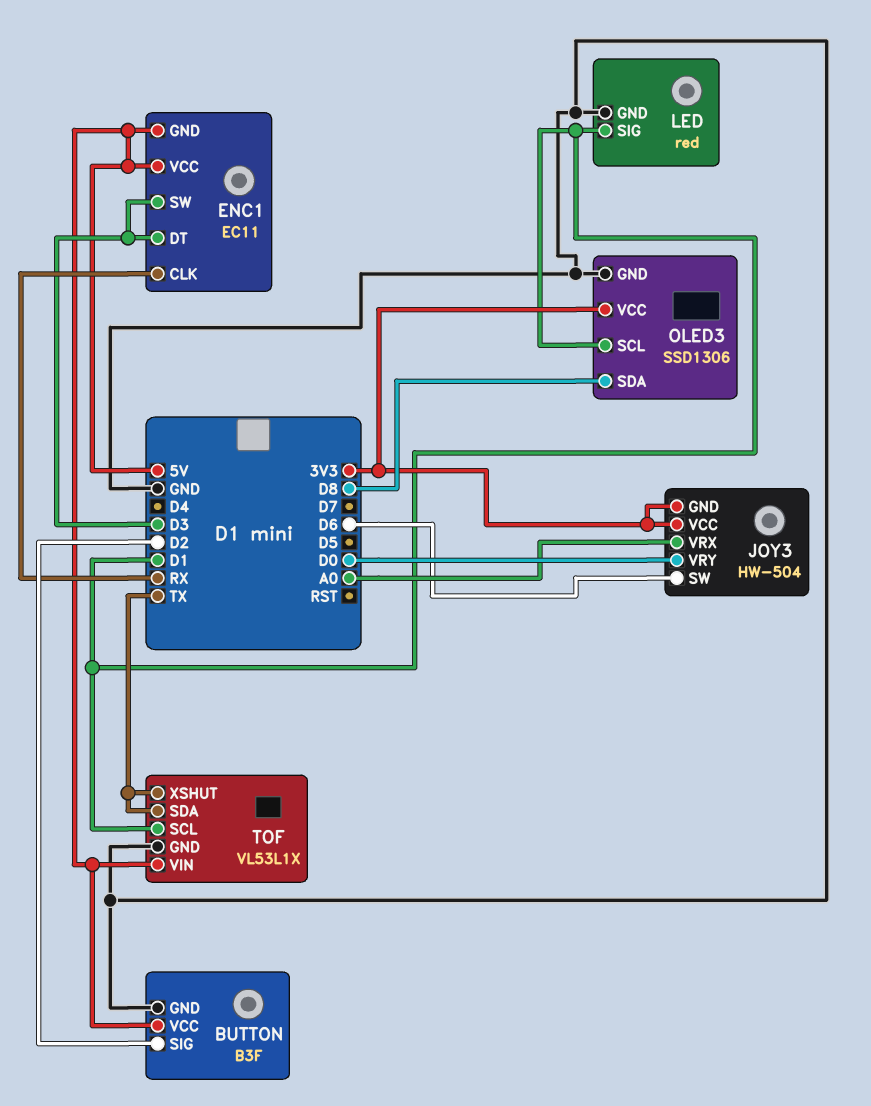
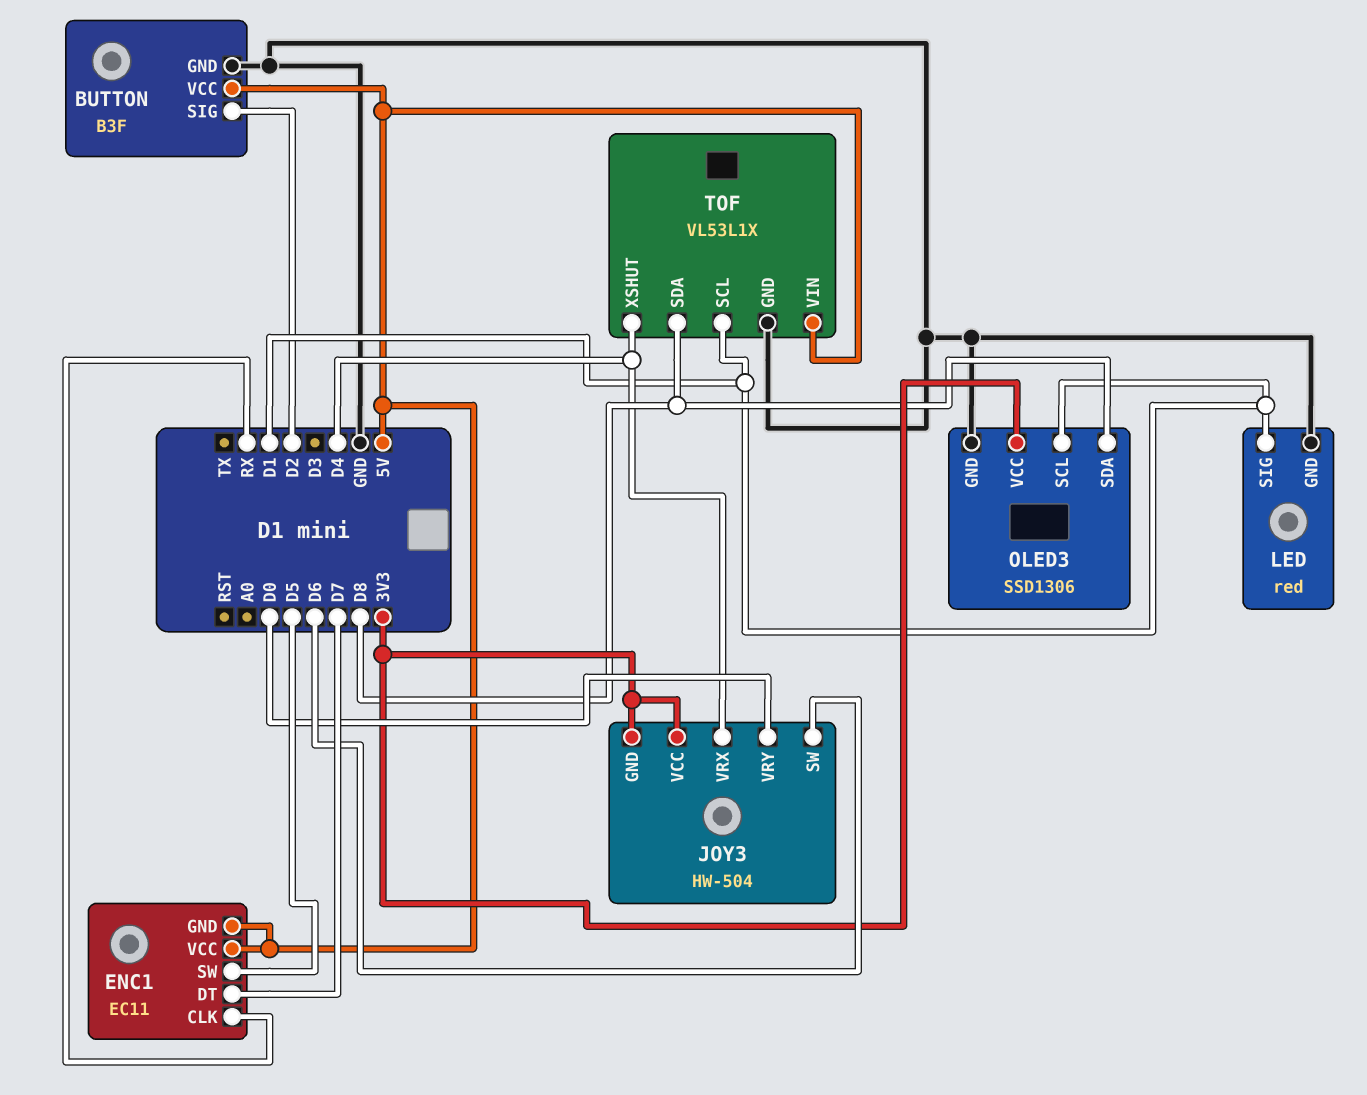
ENC1 pin DT: D3 -> D7
ENC1 pin SW: D3 -> D5
JOY3 pin VRX: A0 -> D4
TOF pin SDA: TX -> D8
TOF pin XSHUT: TX -> D4

